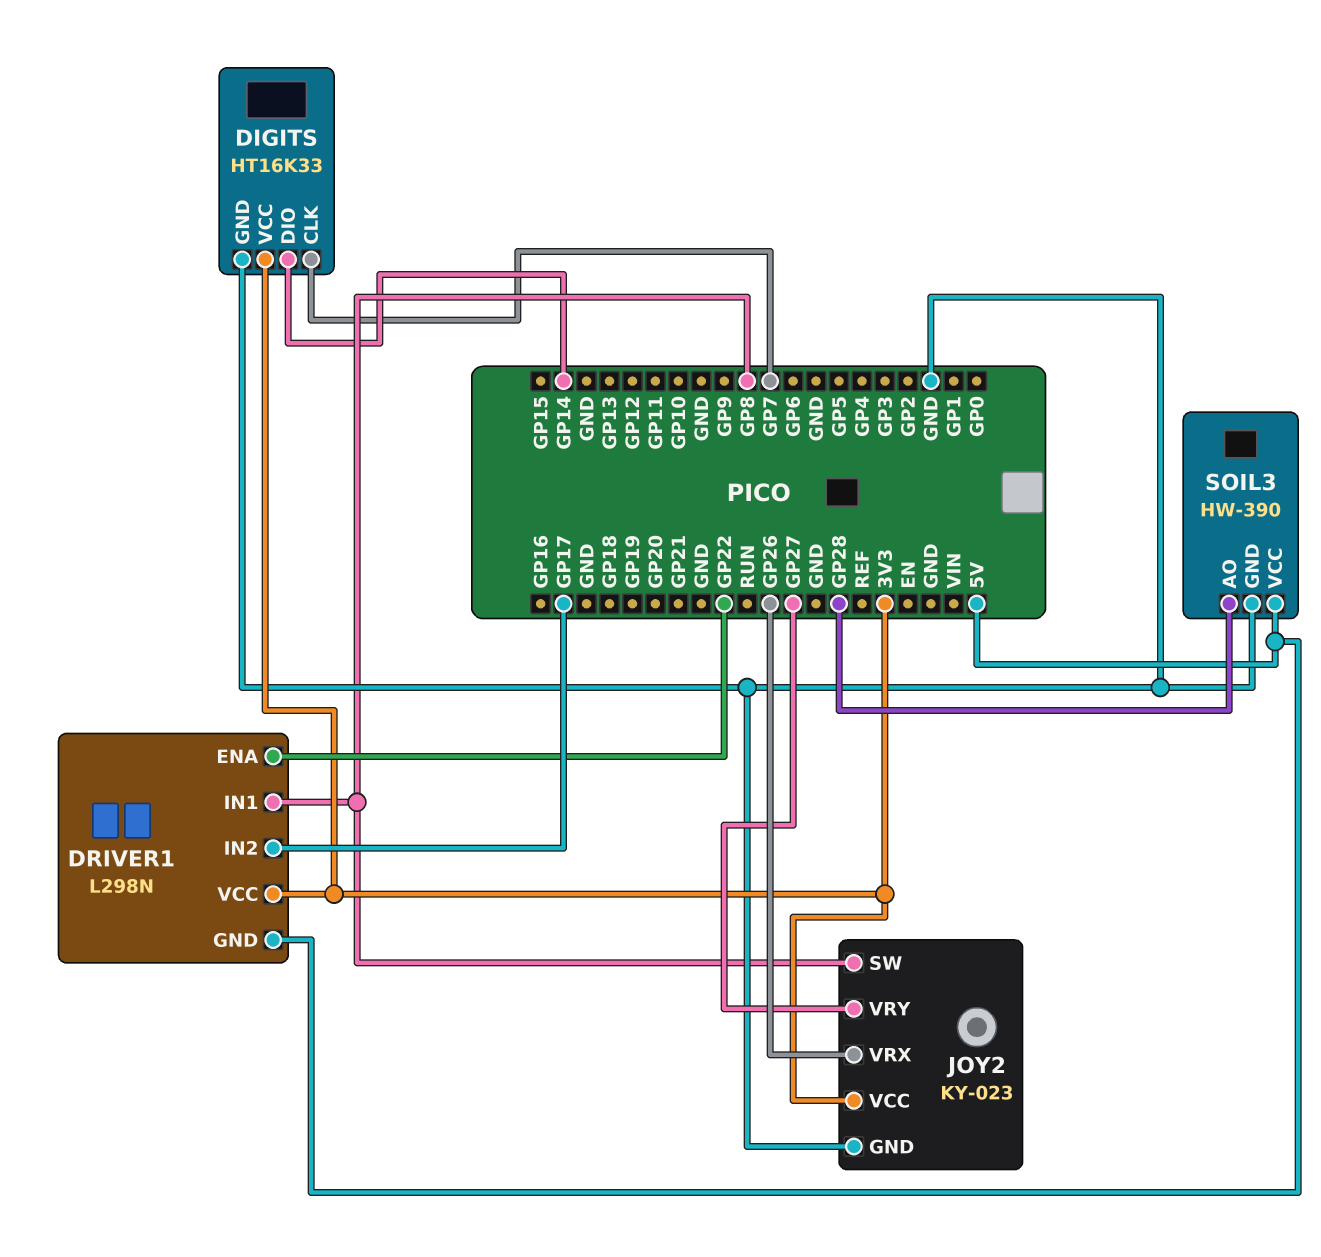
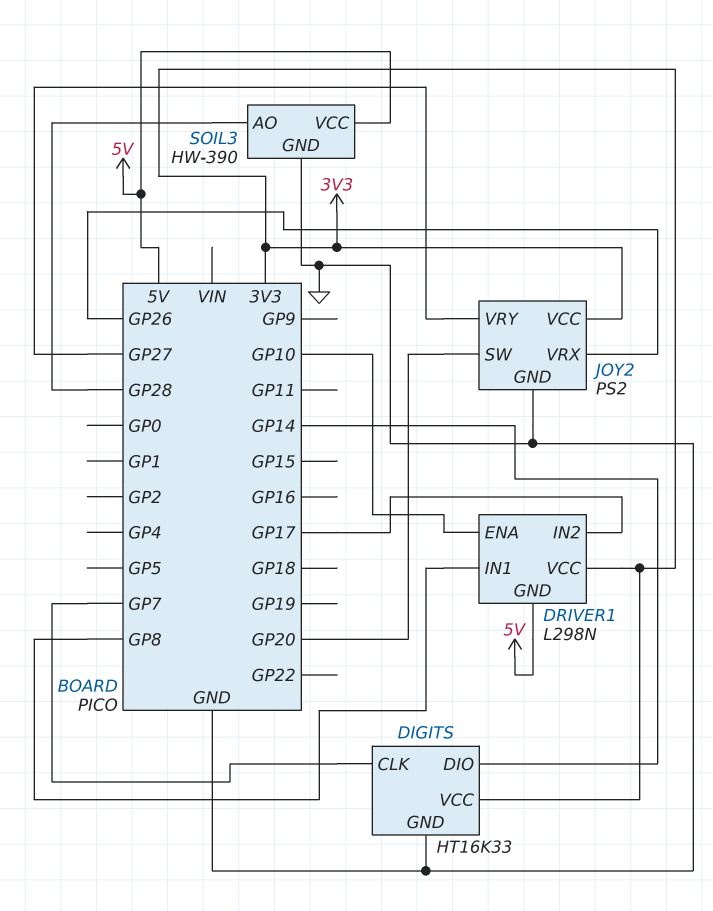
DRIVER1 pin ENA: GP22 -> GP10
JOY2: KY-023 -> PS2
JOY2 pin SW: GP8 -> GP20

